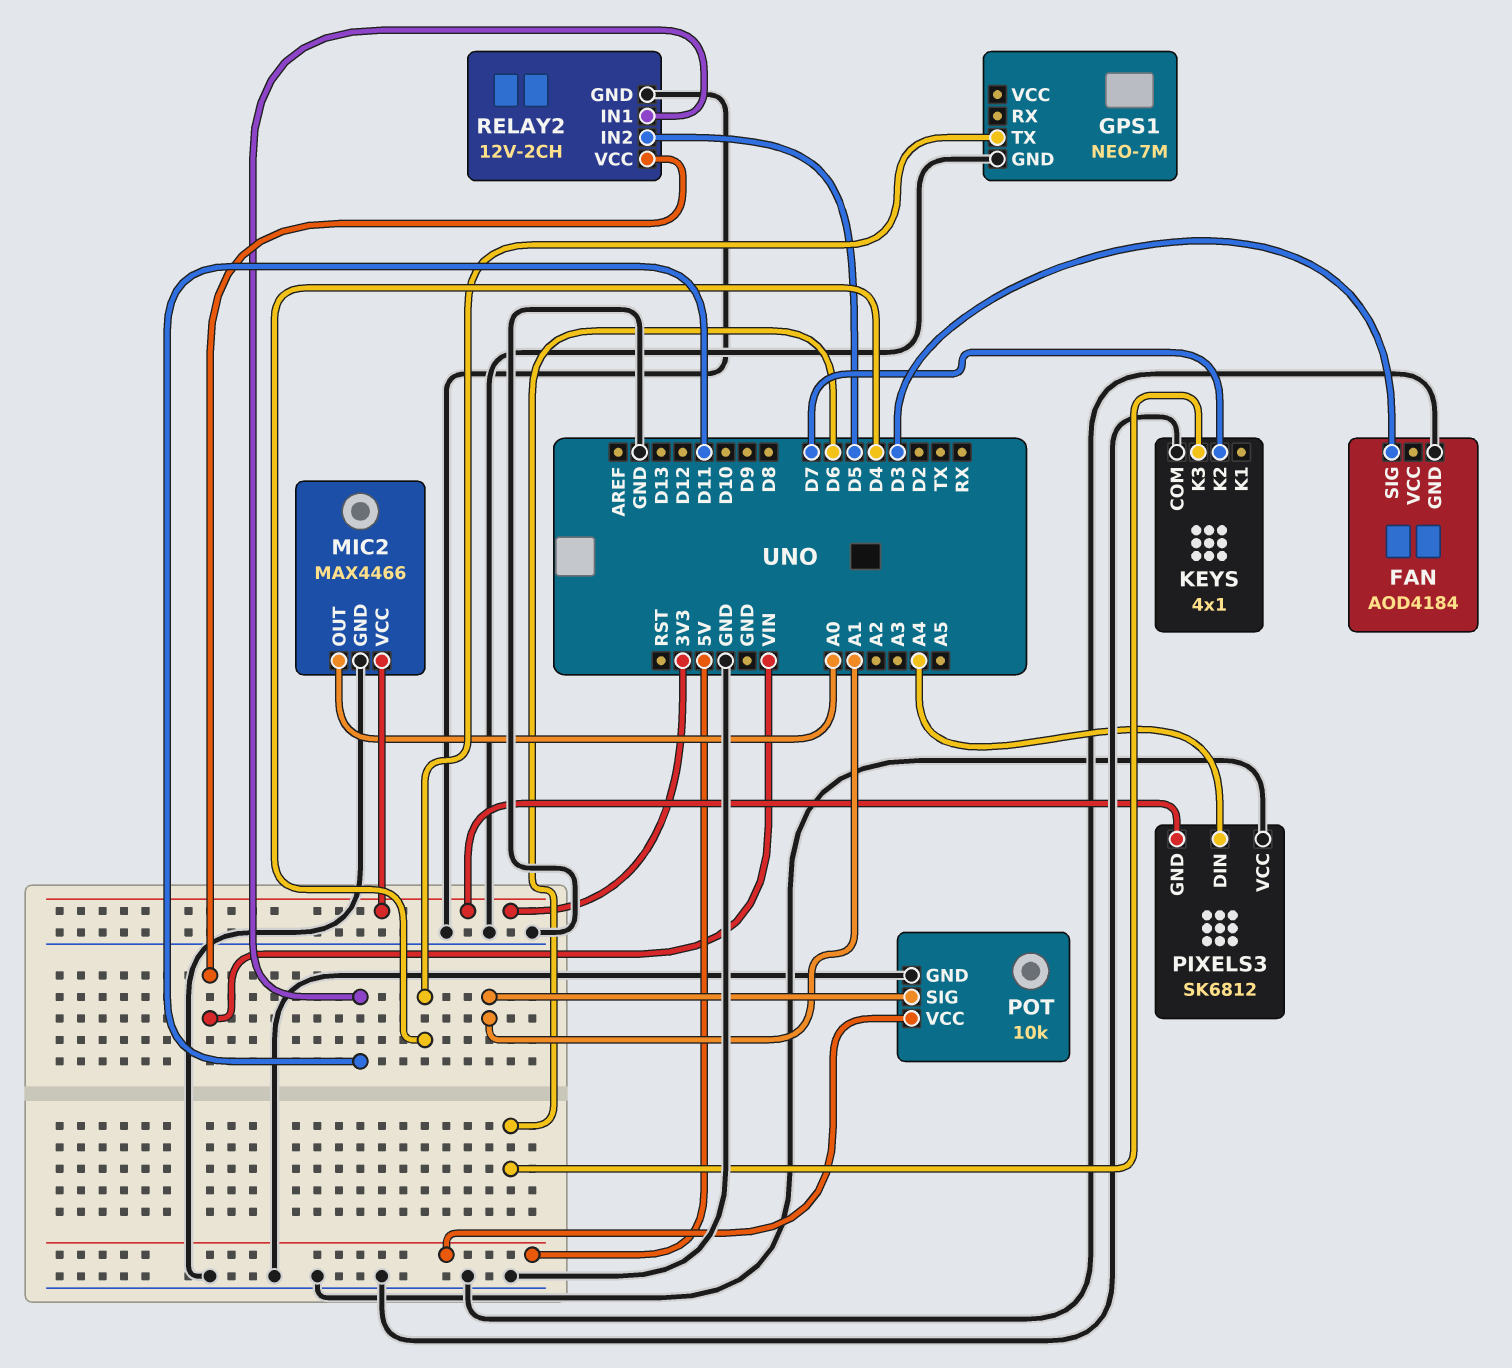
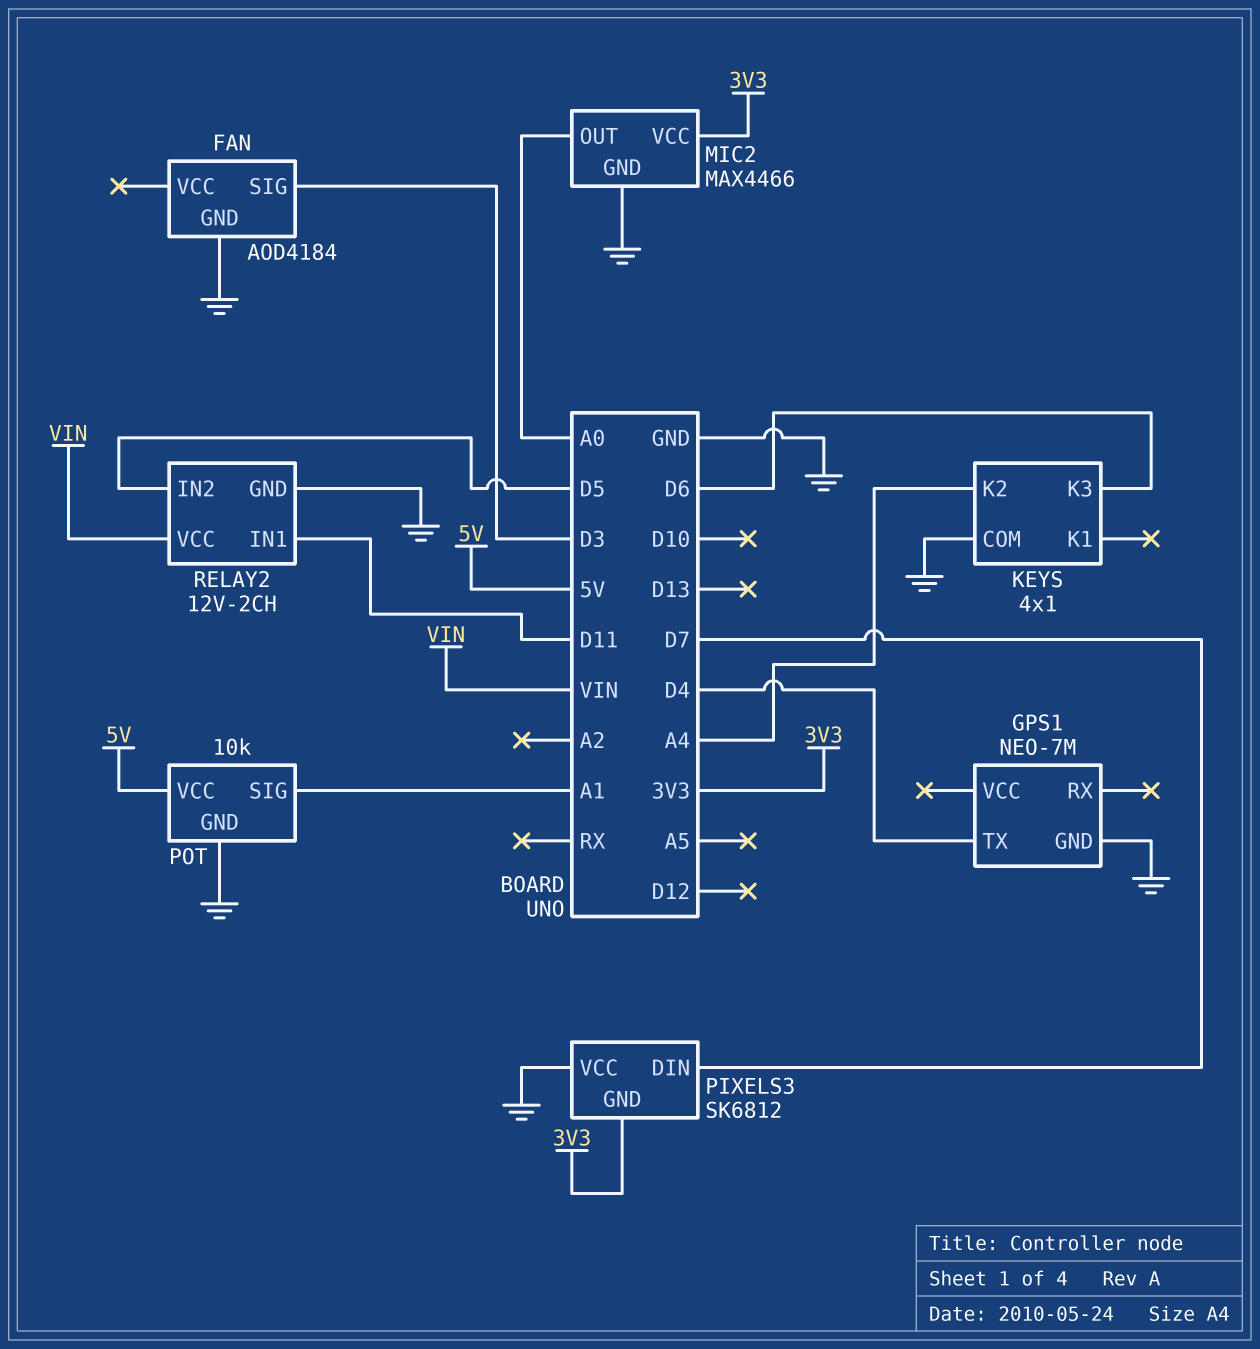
KEYS pin K2: D7 -> A4
PIXELS3 pin DIN: A4 -> D7

